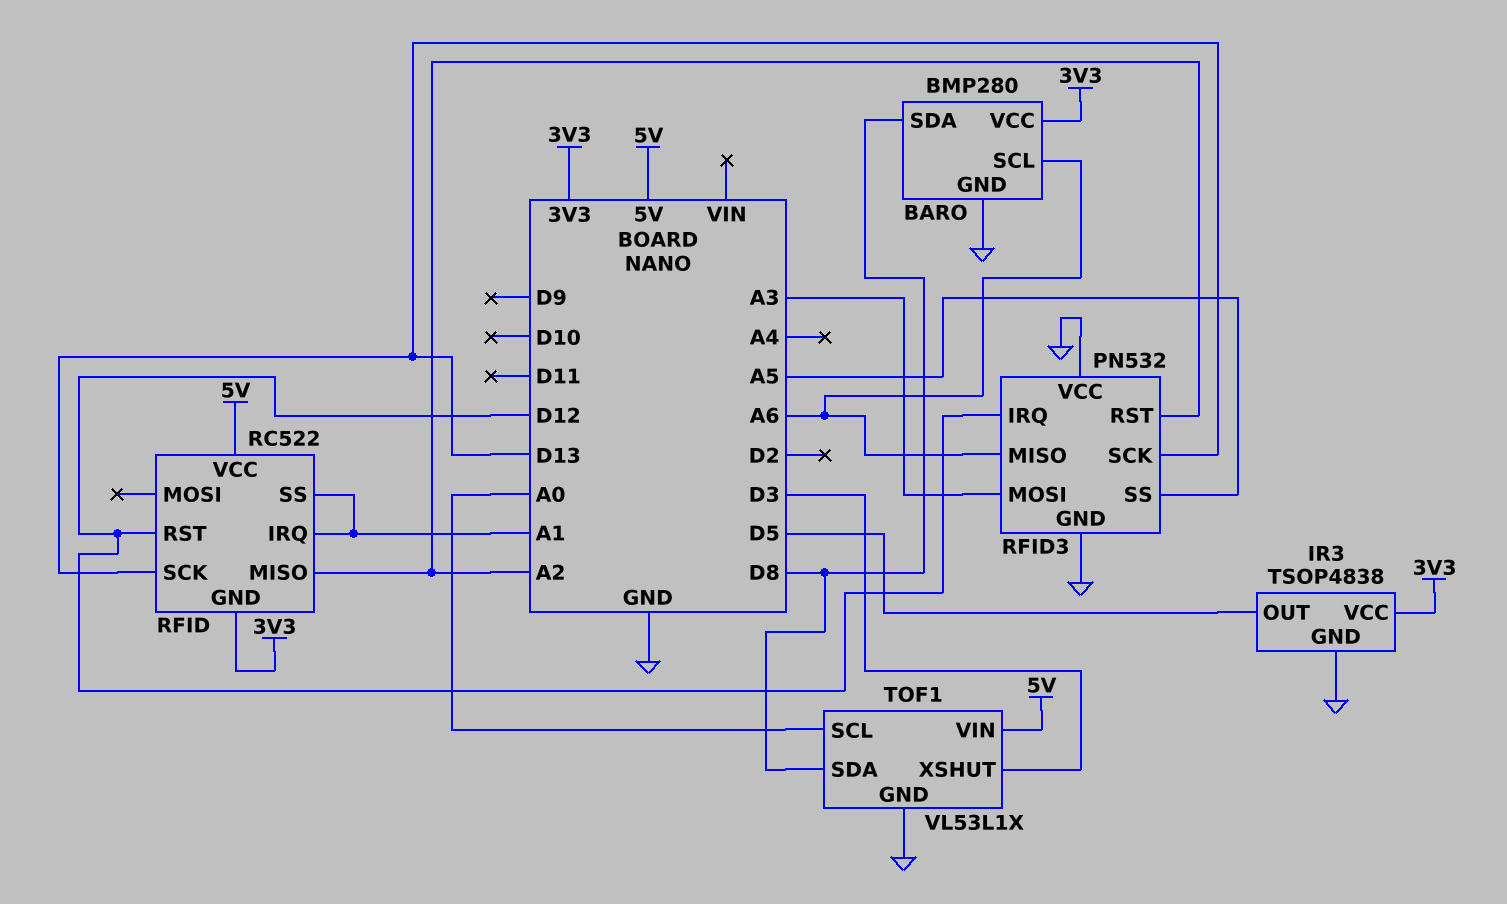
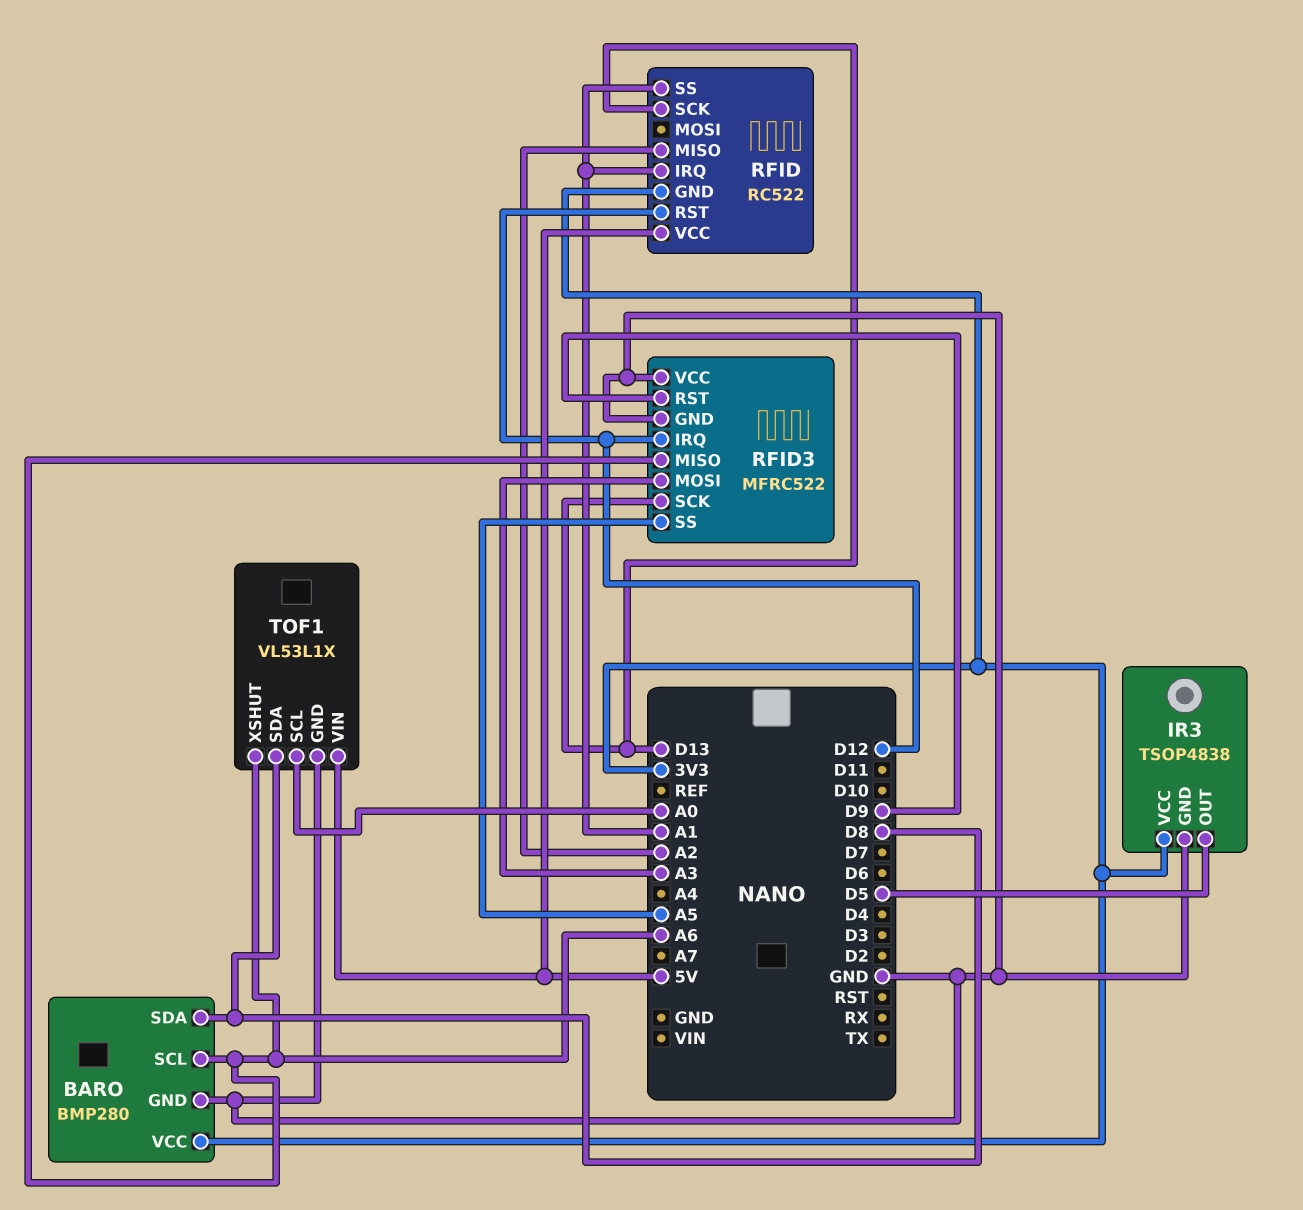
RFID3: PN532 -> MFRC522
RFID3 pin RST: A2 -> D9
TOF1 pin XSHUT: D3 -> A6

